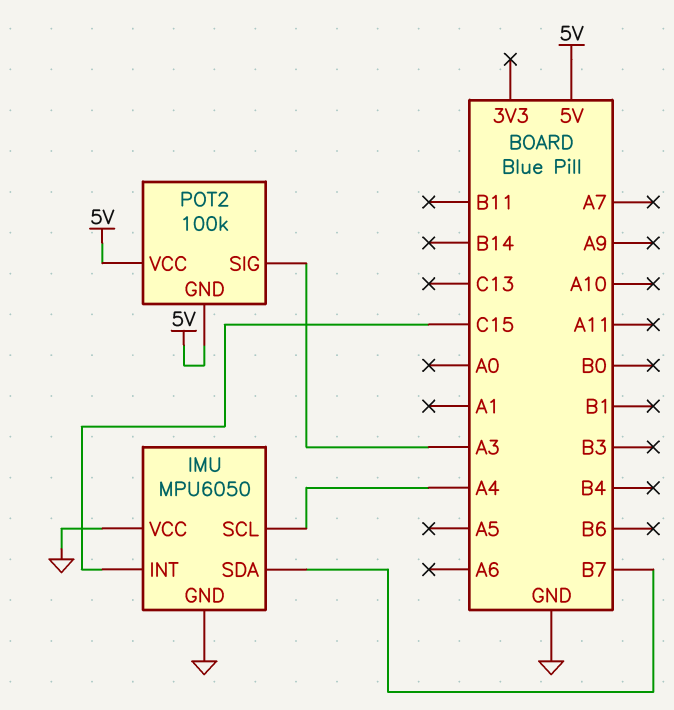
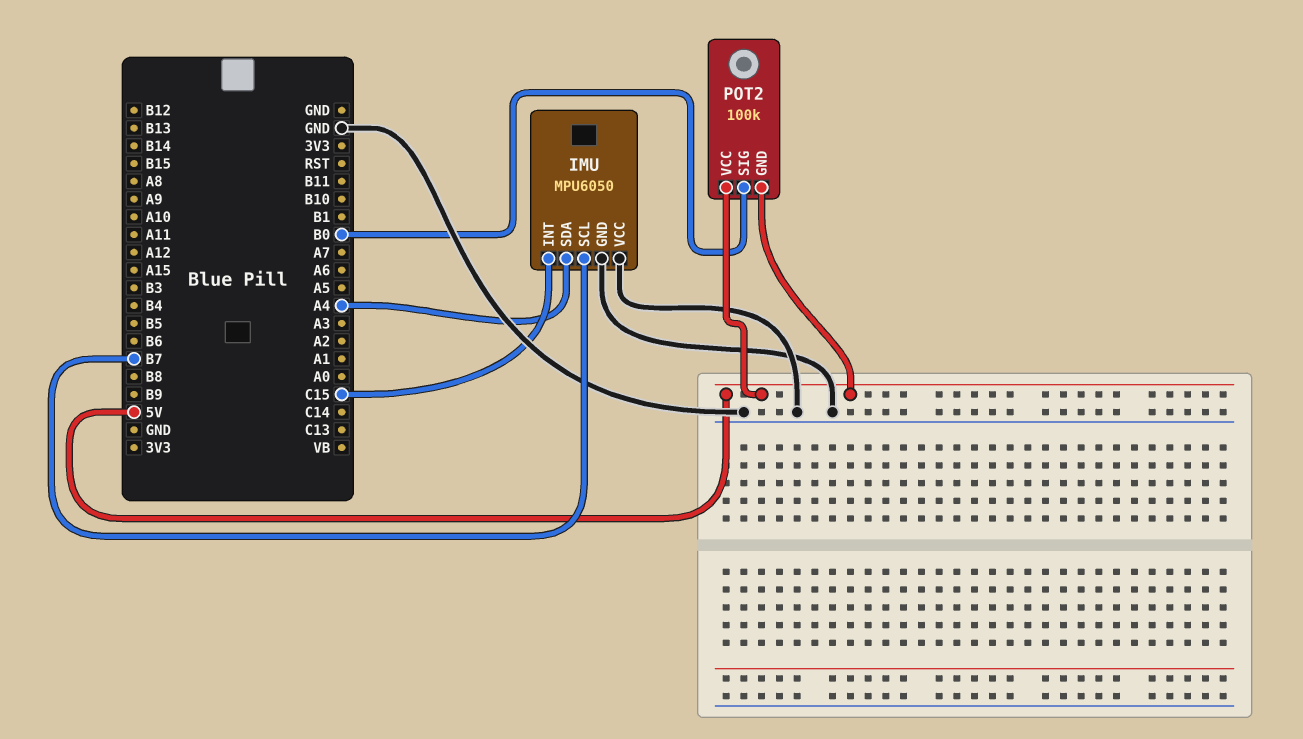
IMU pin SCL: A4 -> B7
IMU pin SDA: B7 -> A4
POT2 pin SIG: A3 -> B0

